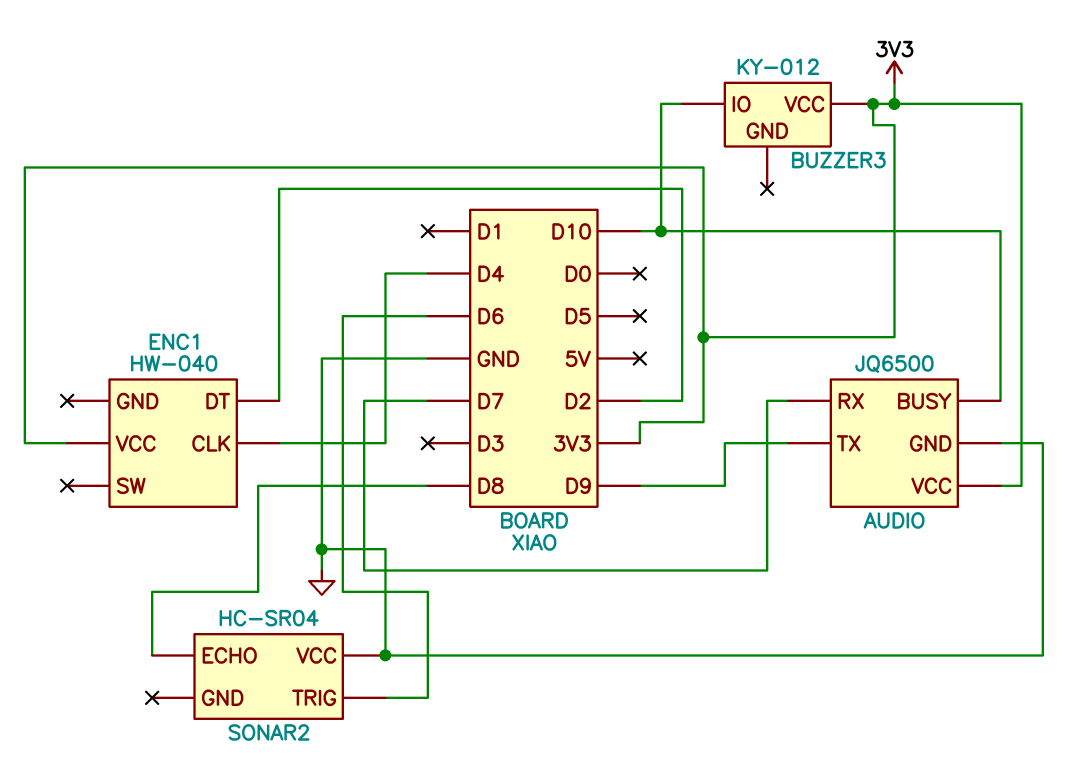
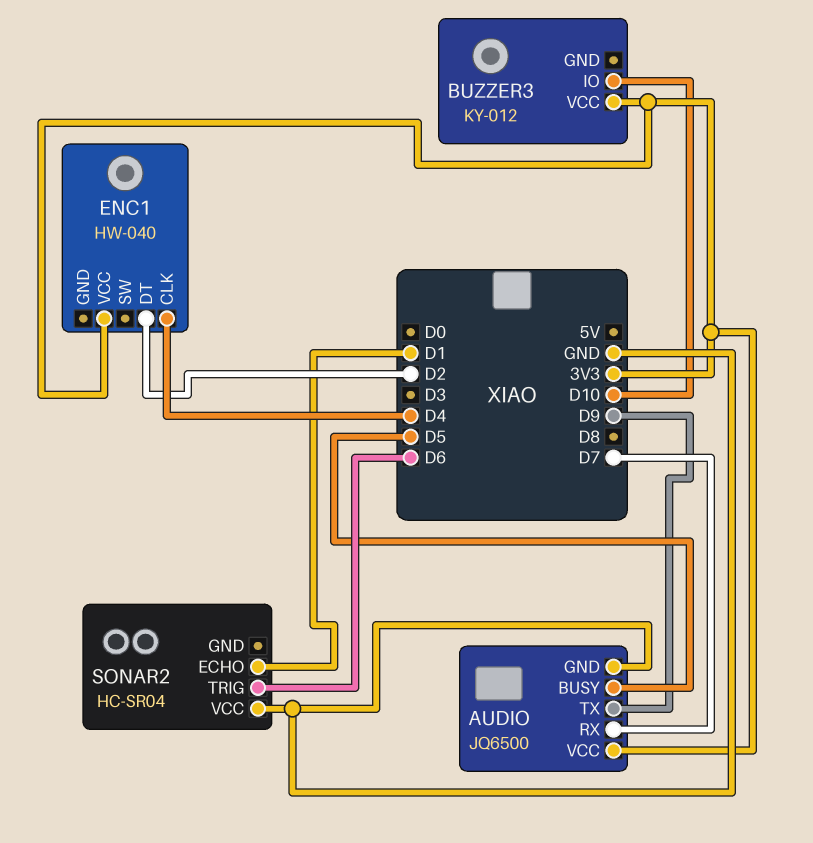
AUDIO pin BUSY: D10 -> D5
SONAR2 pin ECHO: D8 -> D1

